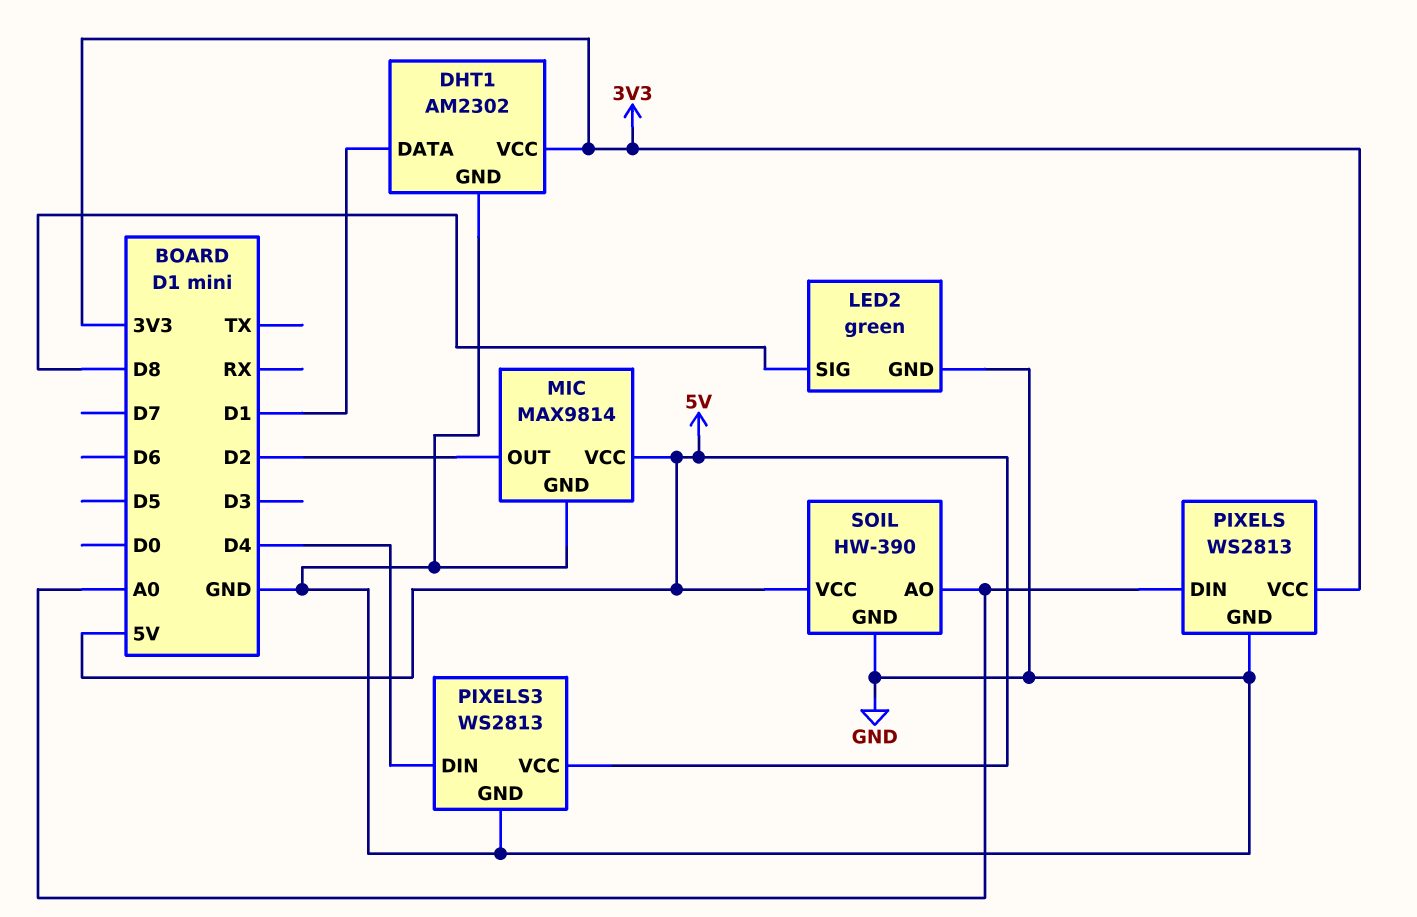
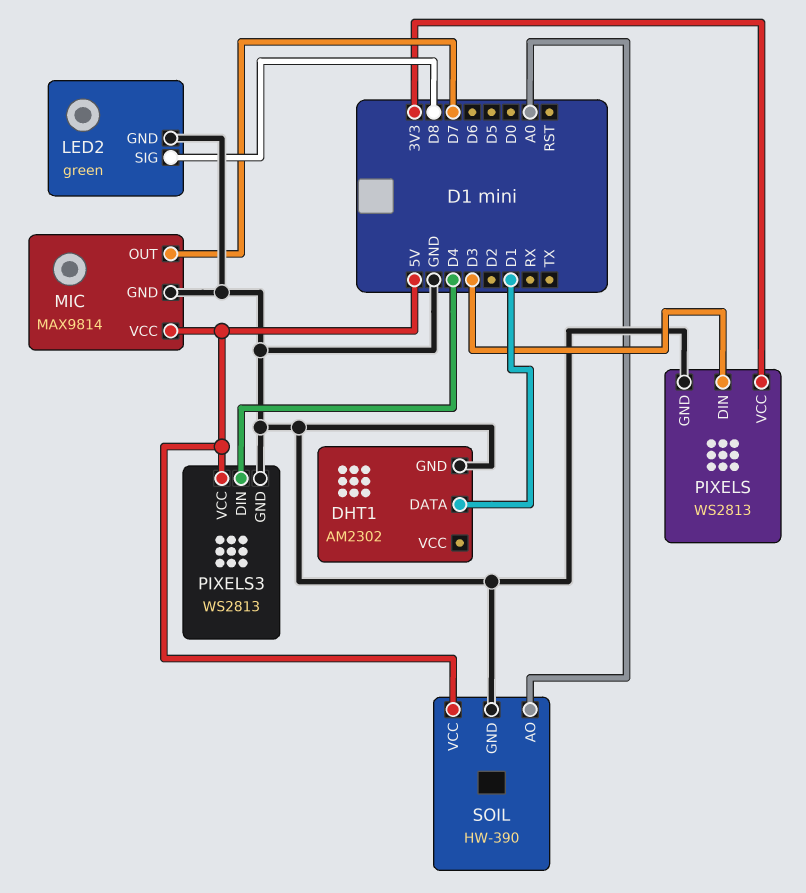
DHT1 pin VCC: 3V3 -> none
MIC pin OUT: D2 -> D7
PIXELS pin DIN: A0 -> D3

